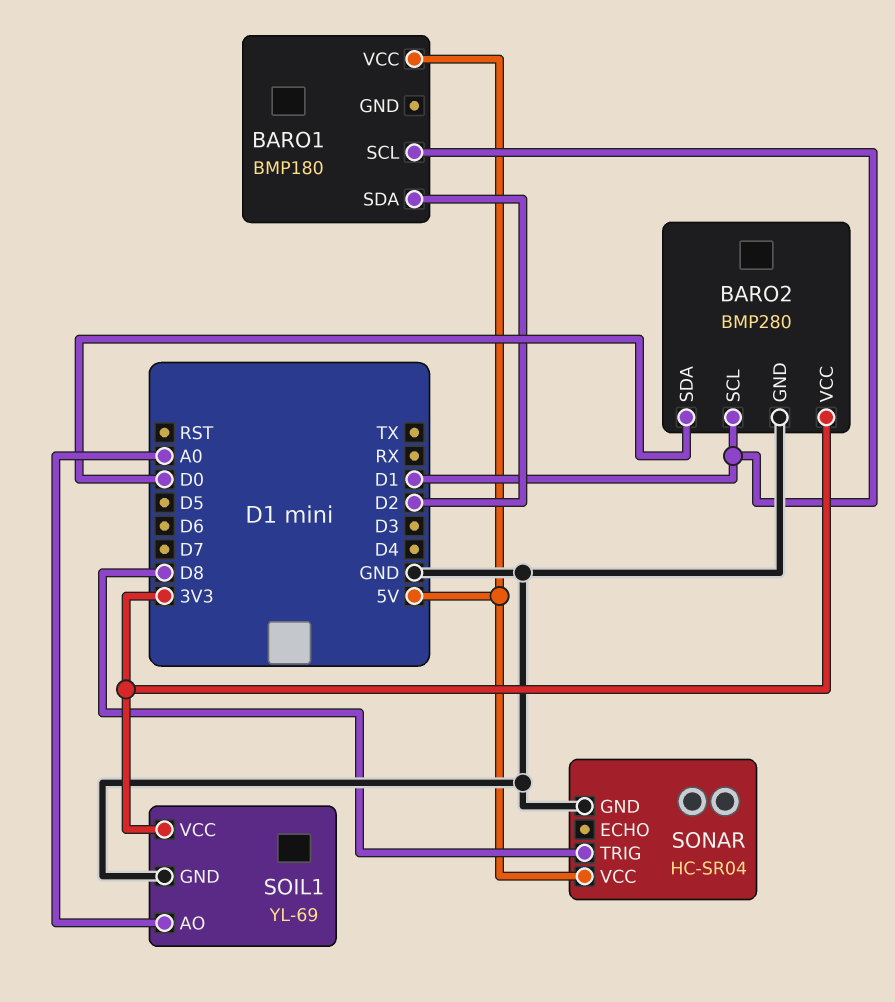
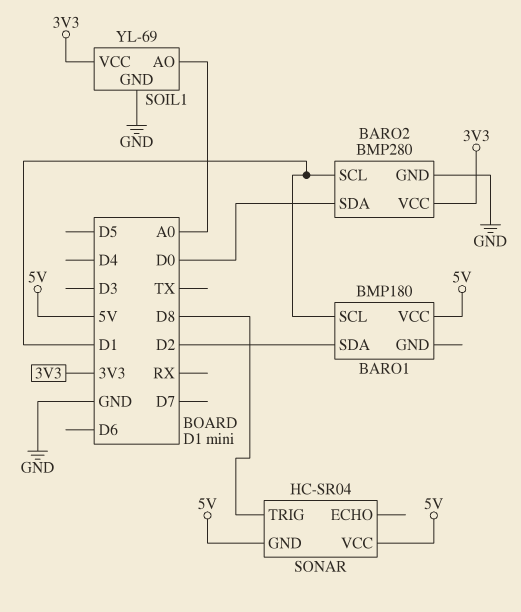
SONAR pin GND: GND -> 5V

